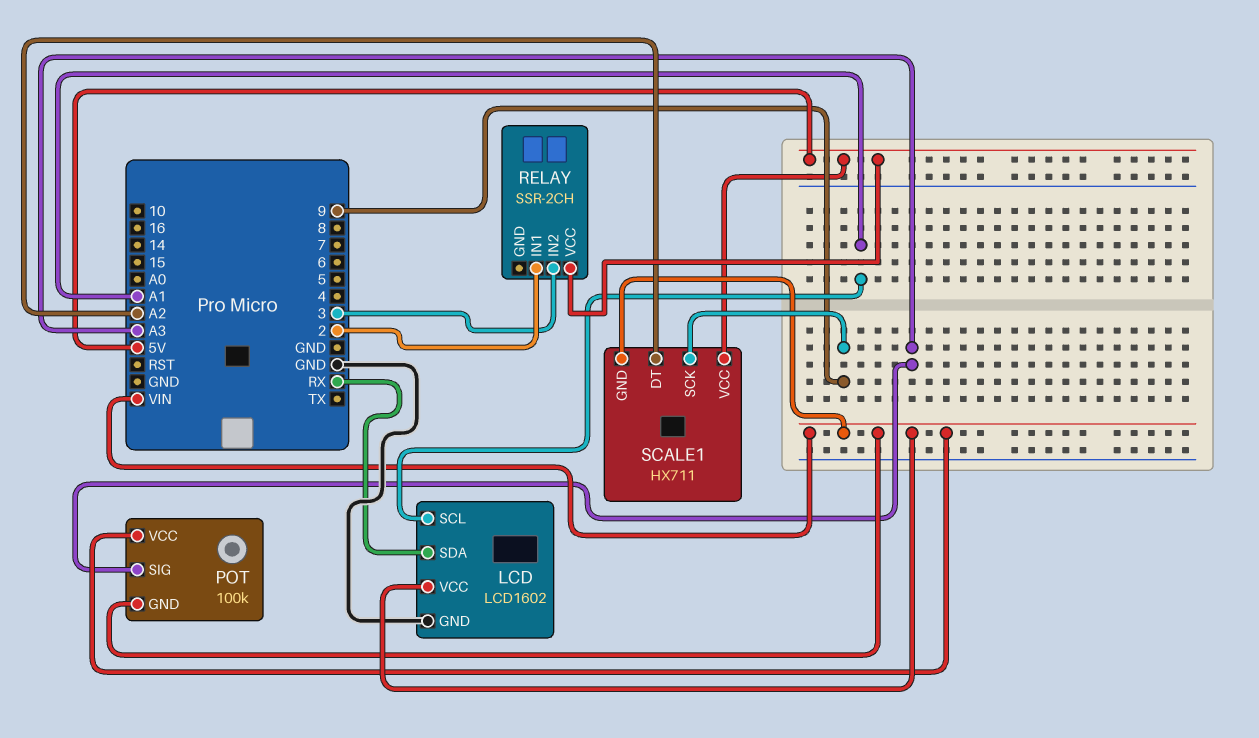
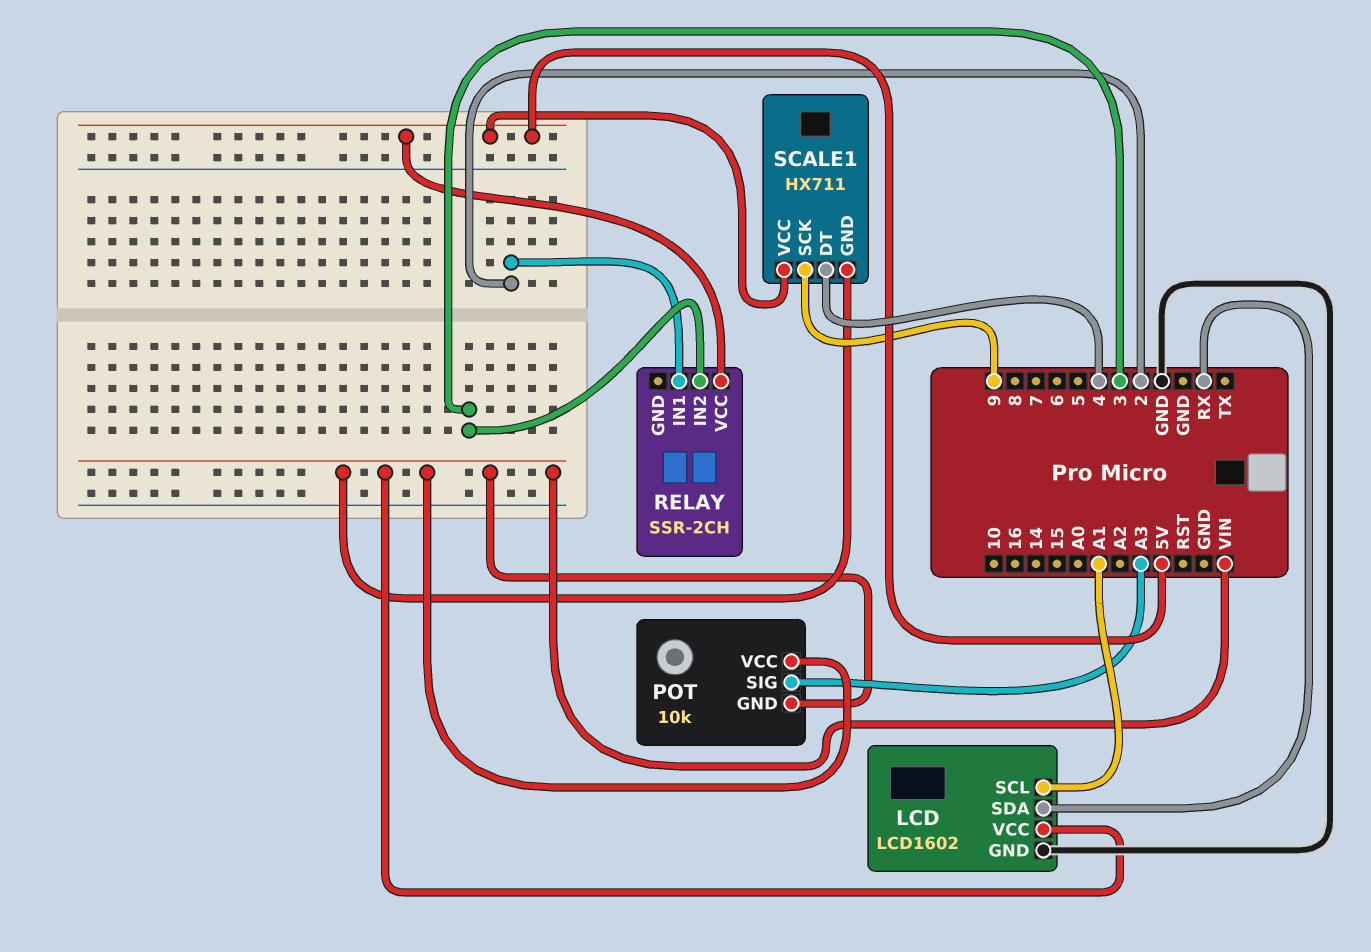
POT: 100k -> 10k
SCALE1 pin DT: A2 -> 4

